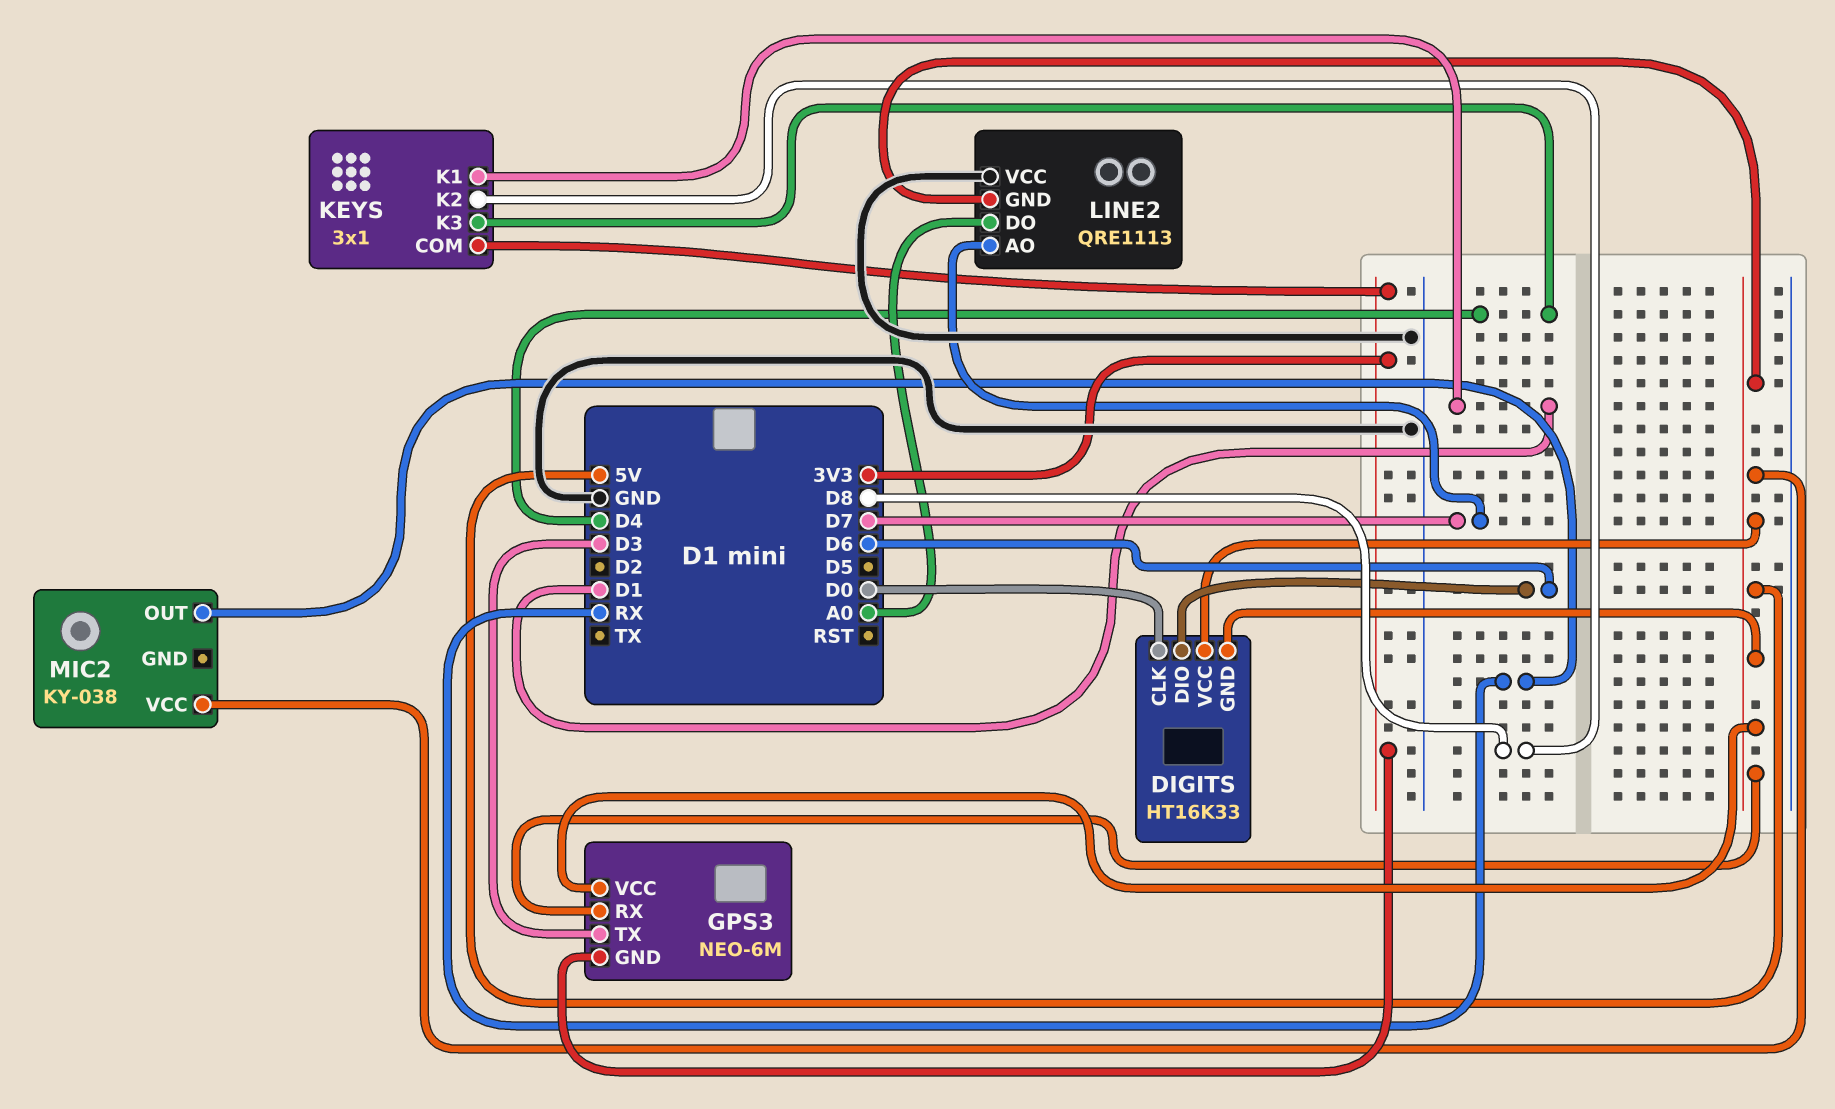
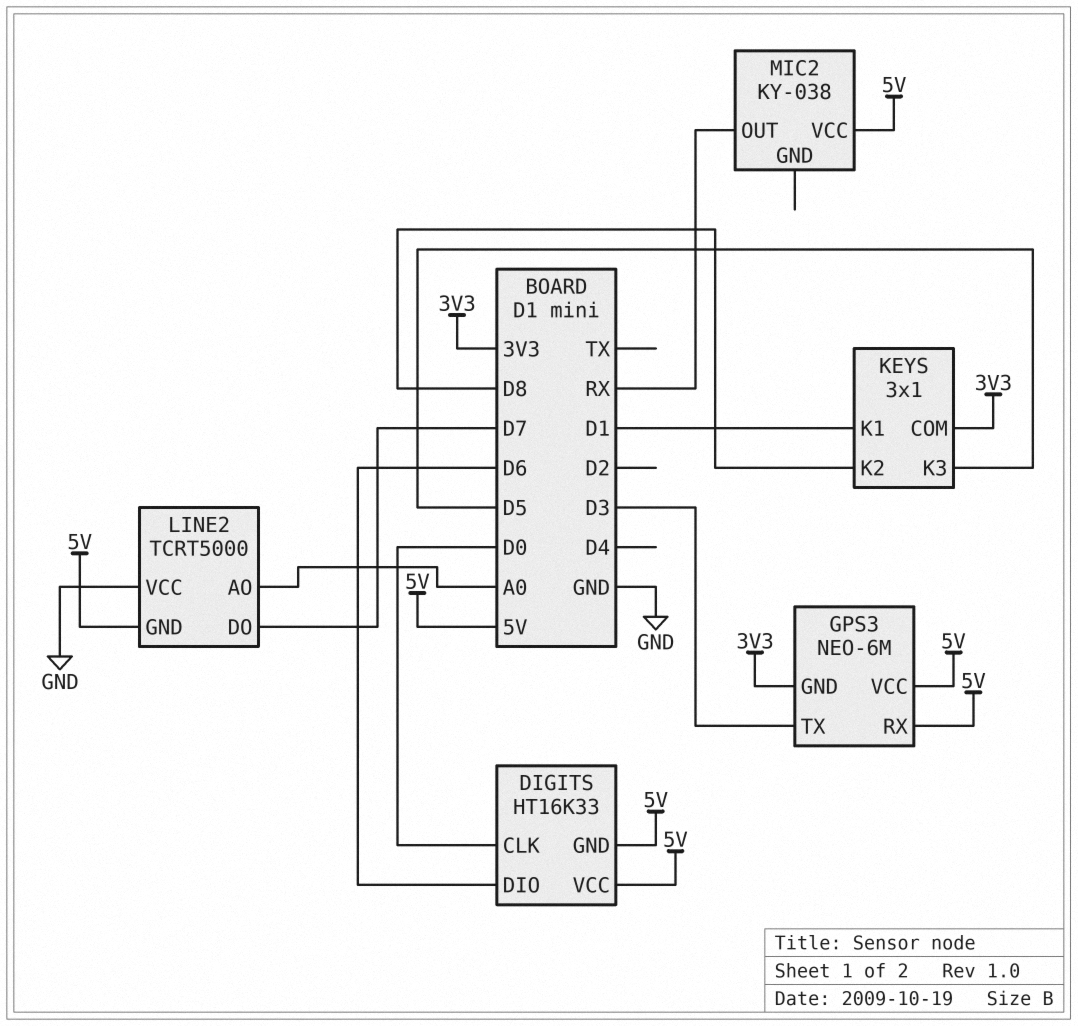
KEYS pin K3: D4 -> D5
LINE2: QRE1113 -> TCRT5000
LINE2 pin AO: D7 -> A0
LINE2 pin DO: A0 -> D7

